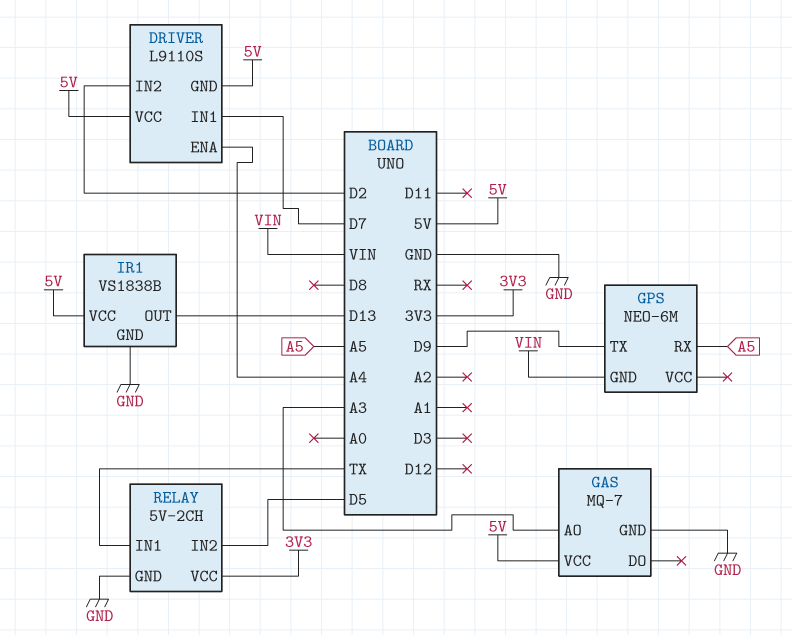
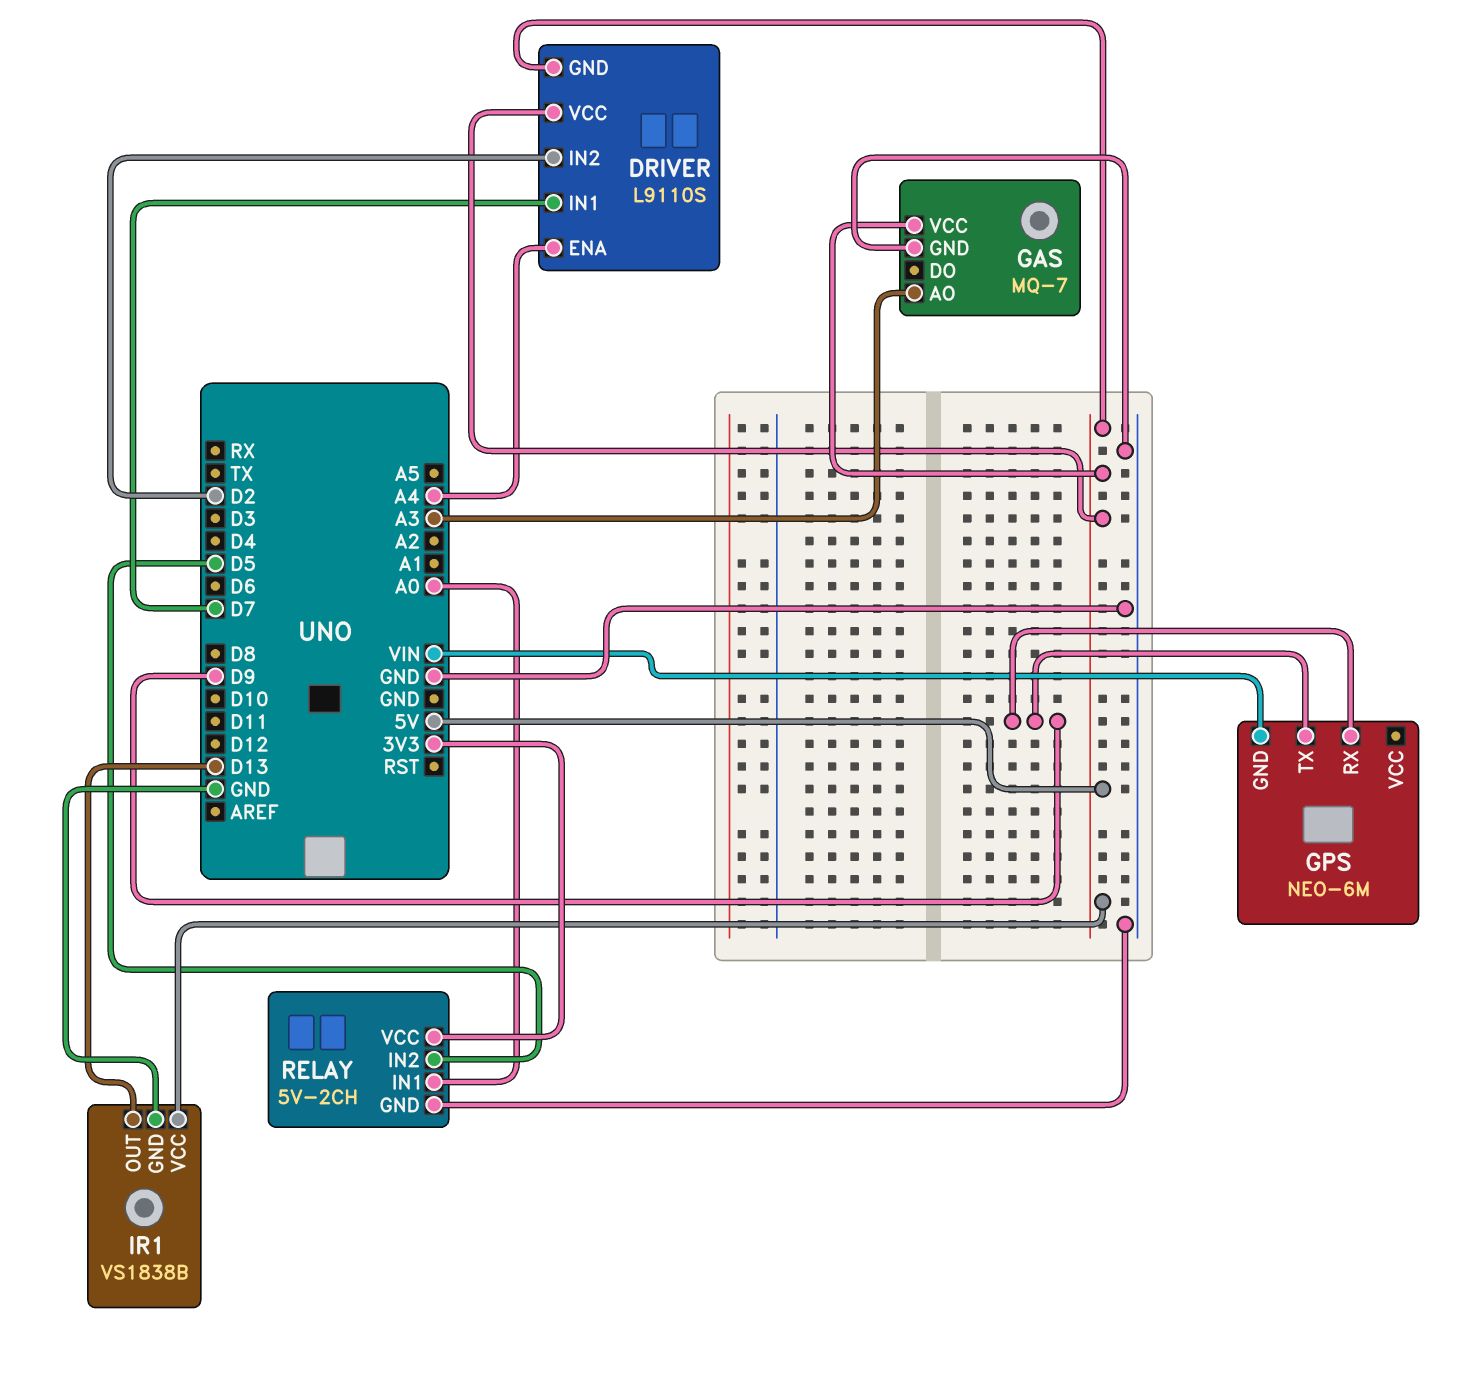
GPS pin RX: A5 -> D9
RELAY pin IN1: TX -> A0

